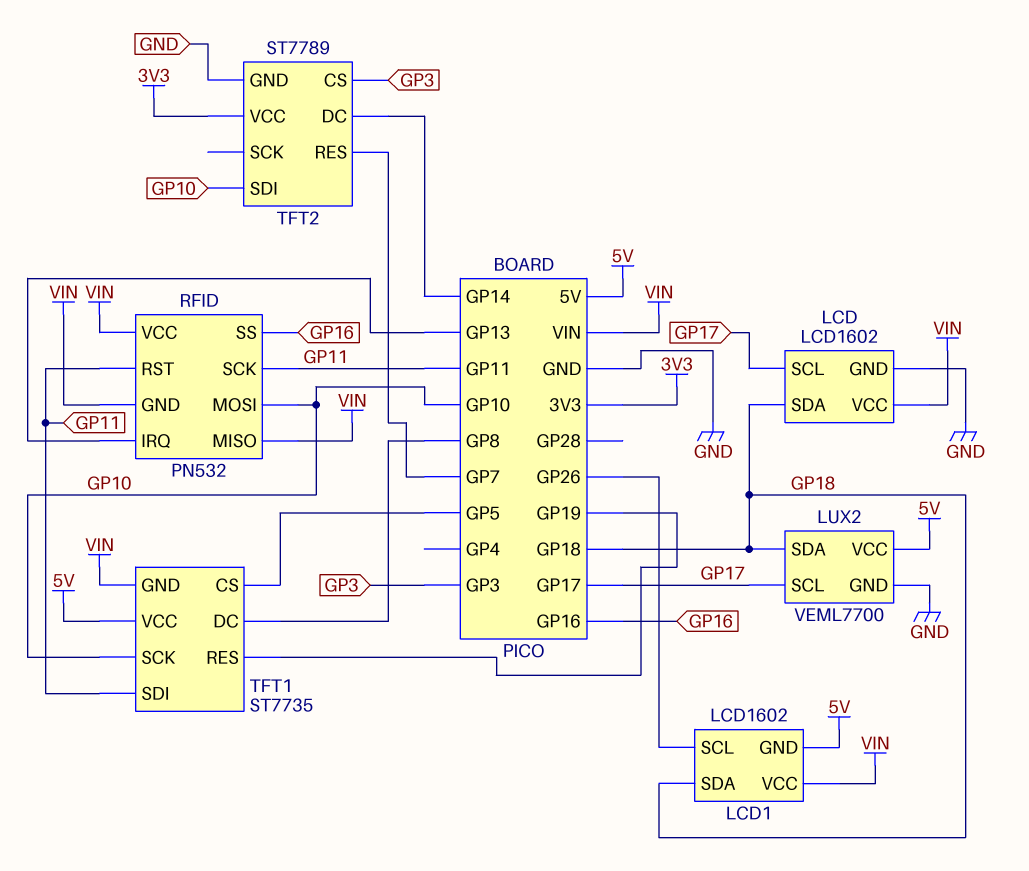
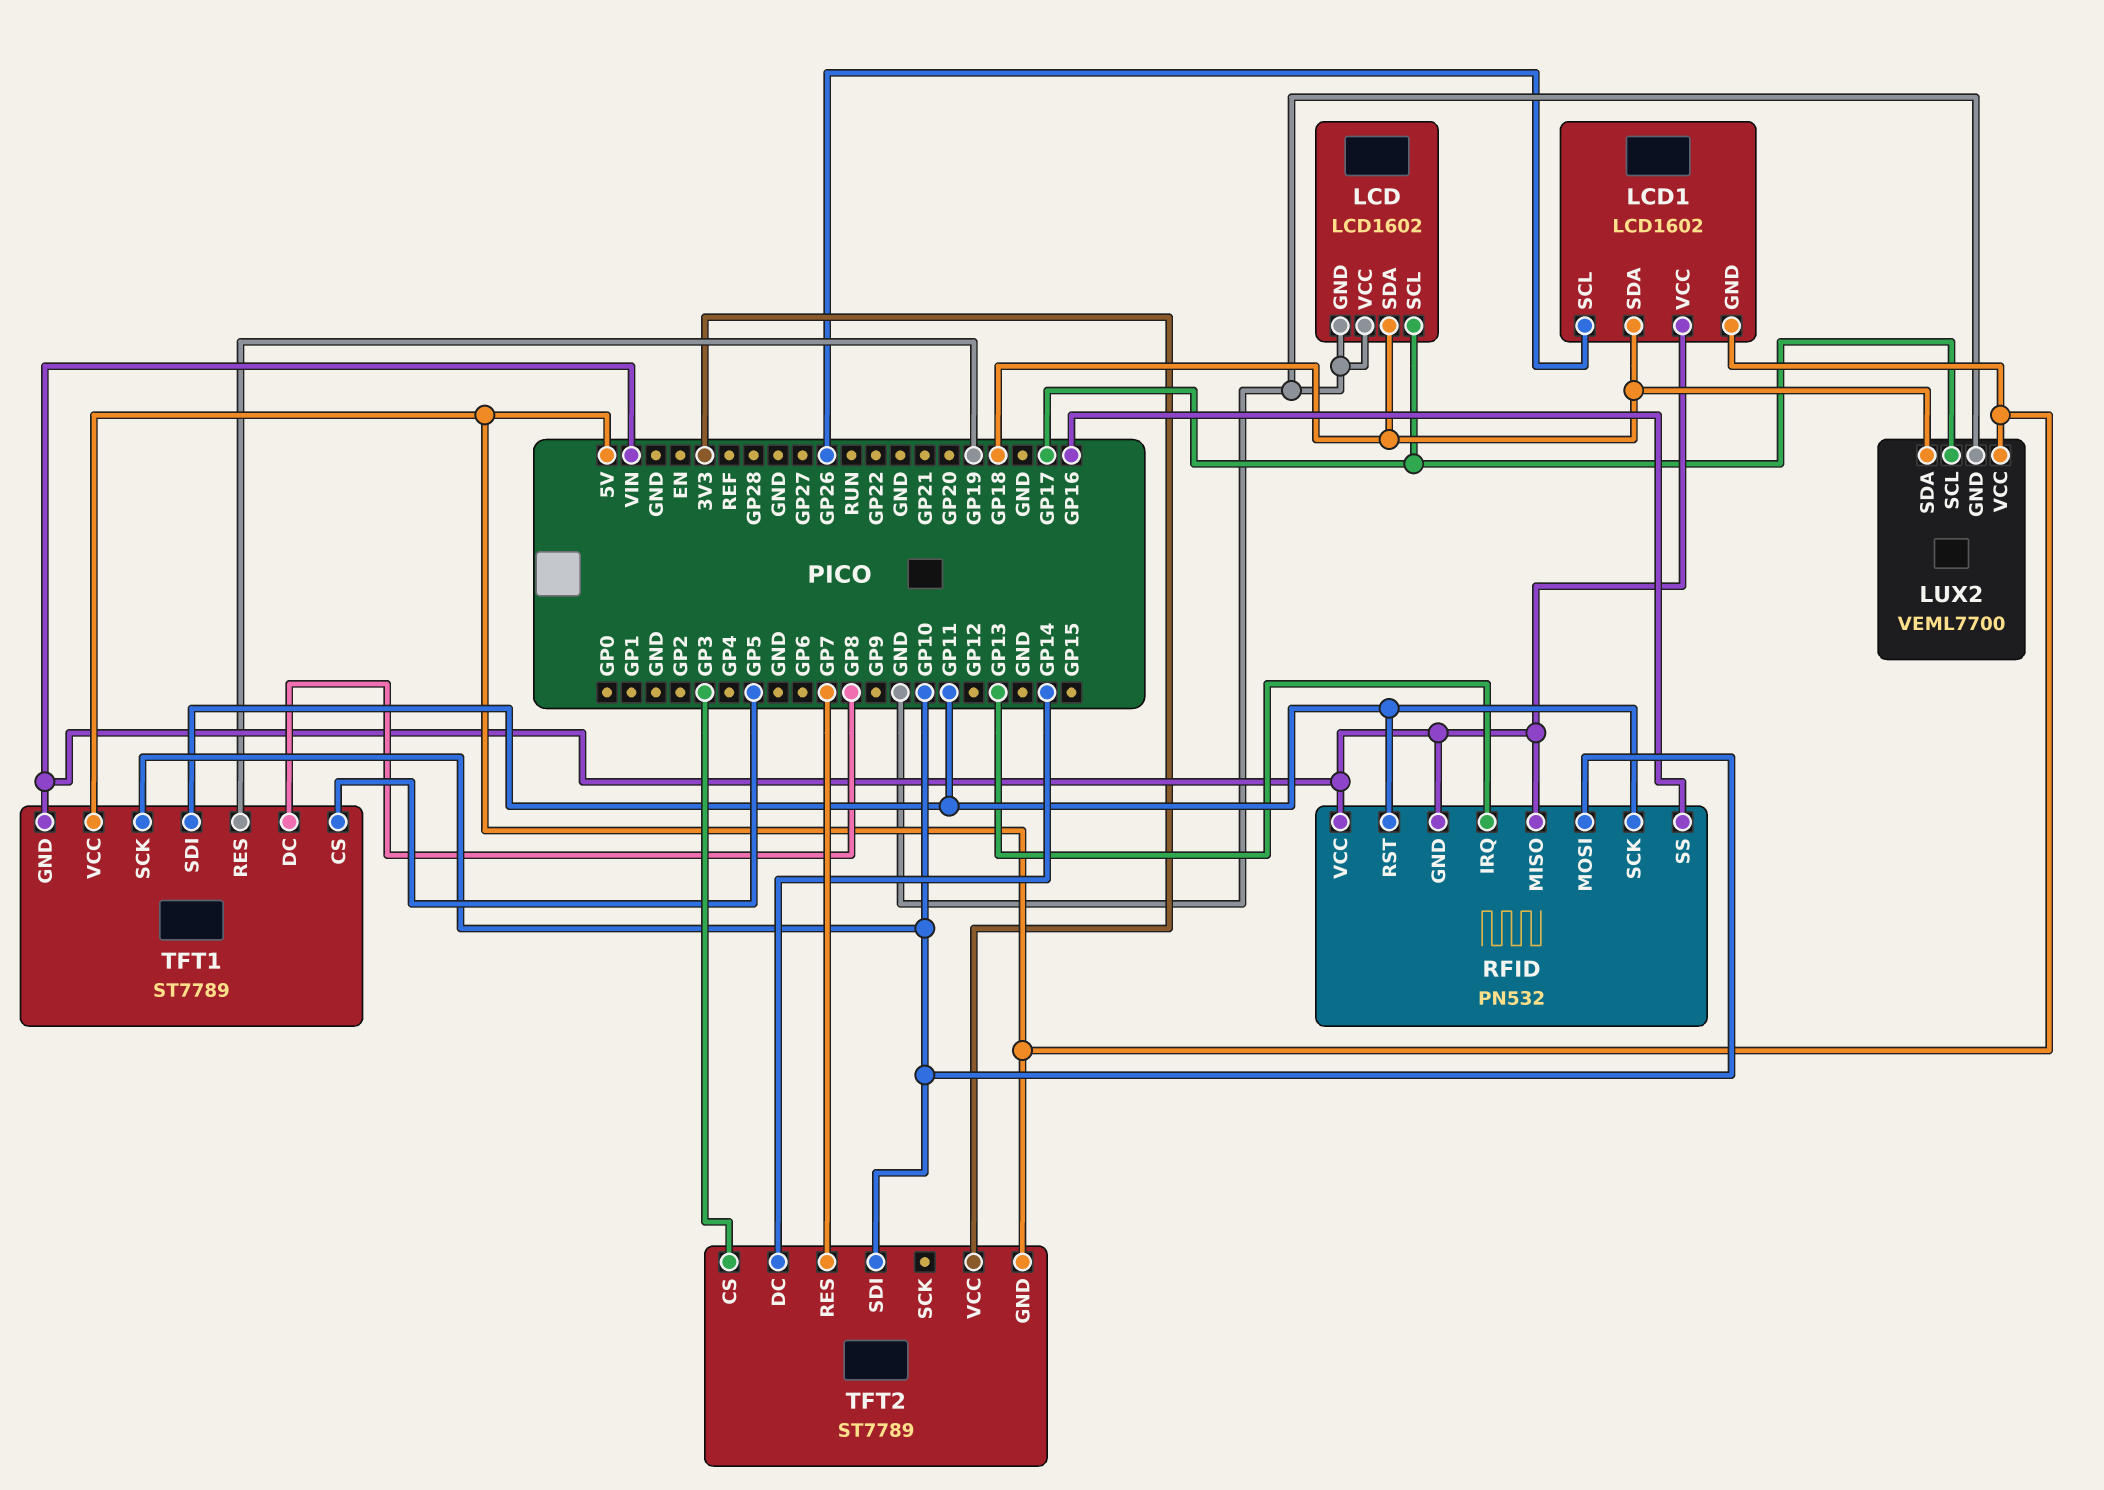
LCD pin VCC: VIN -> GND
TFT1: ST7735 -> ST7789
TFT2 pin GND: GND -> 5V

